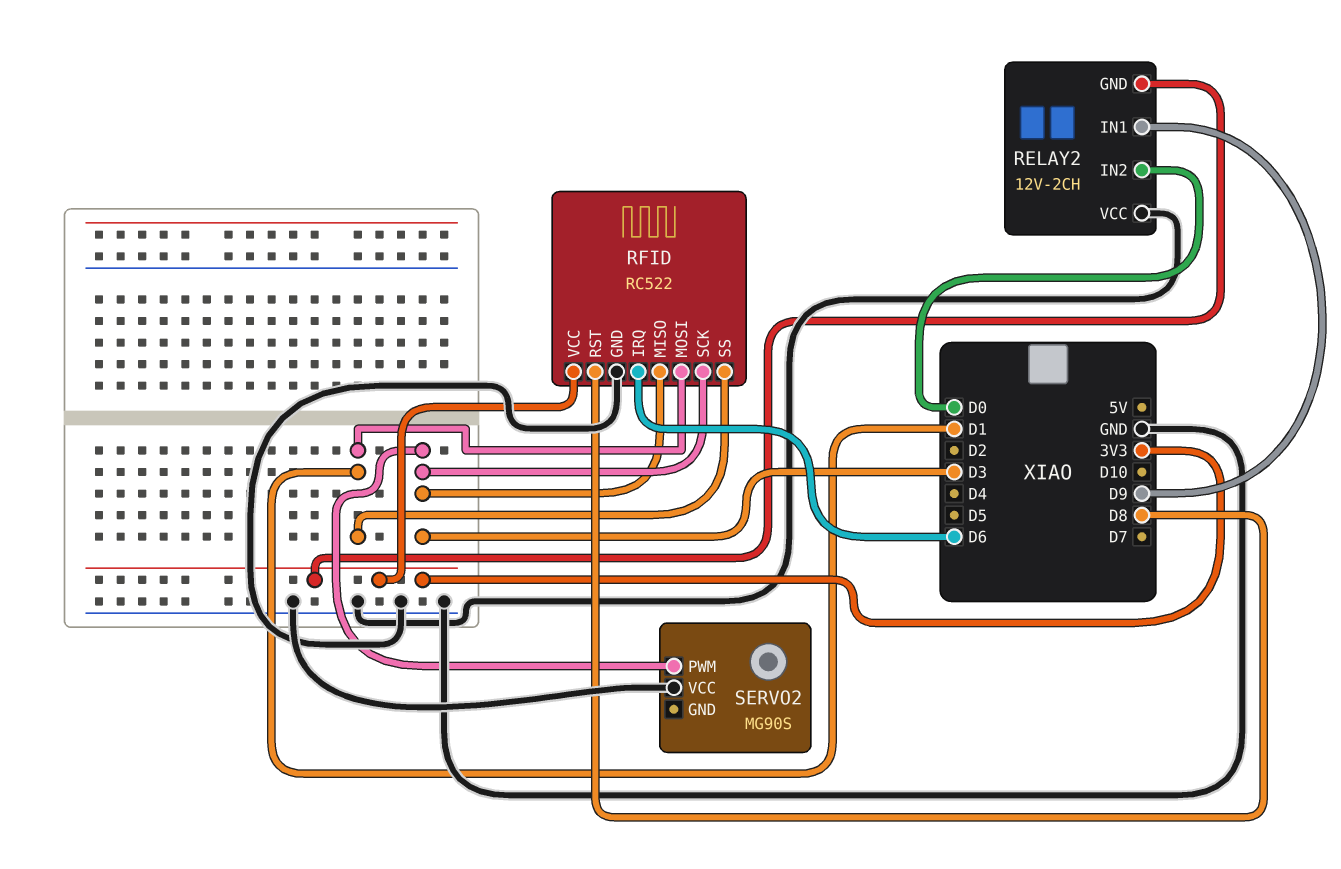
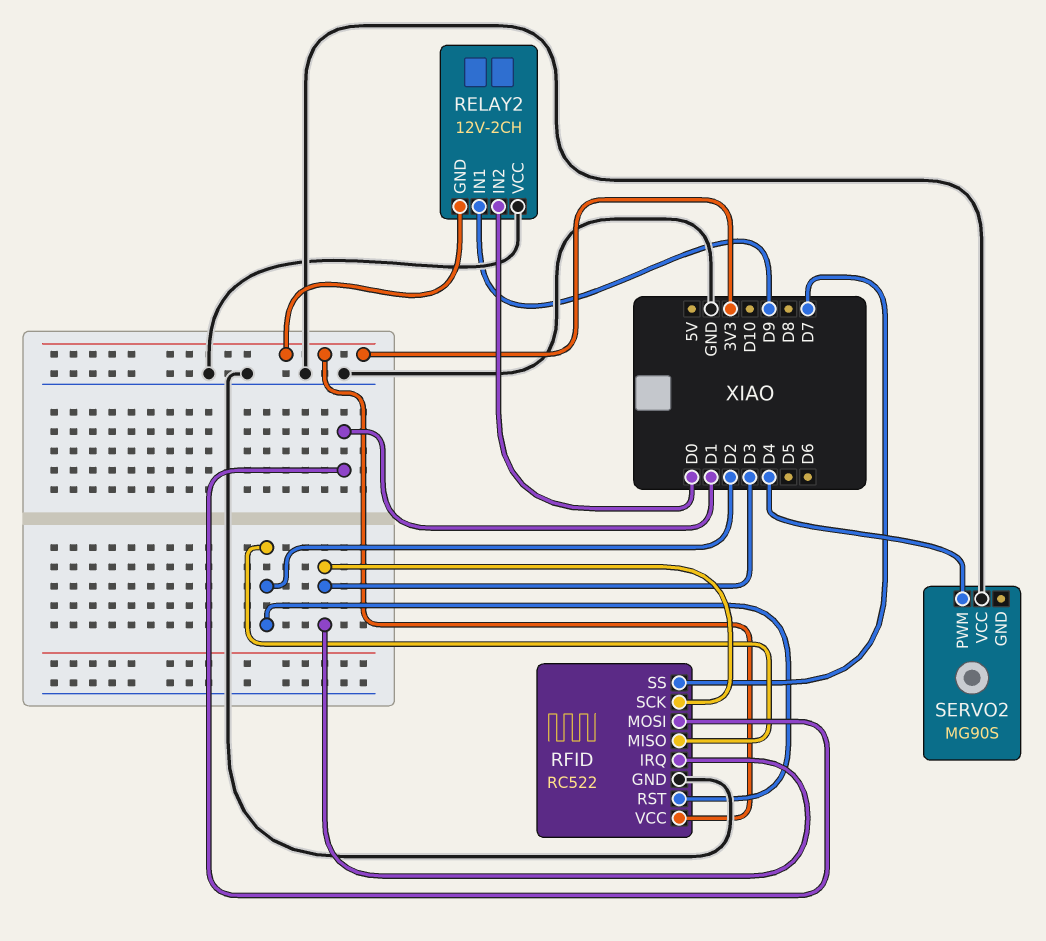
RFID pin IRQ: D6 -> D3
RFID pin MISO: D3 -> D2
RFID pin RST: D8 -> D2
RFID pin SS: D1 -> D7
SERVO2 pin PWM: D3 -> D4

